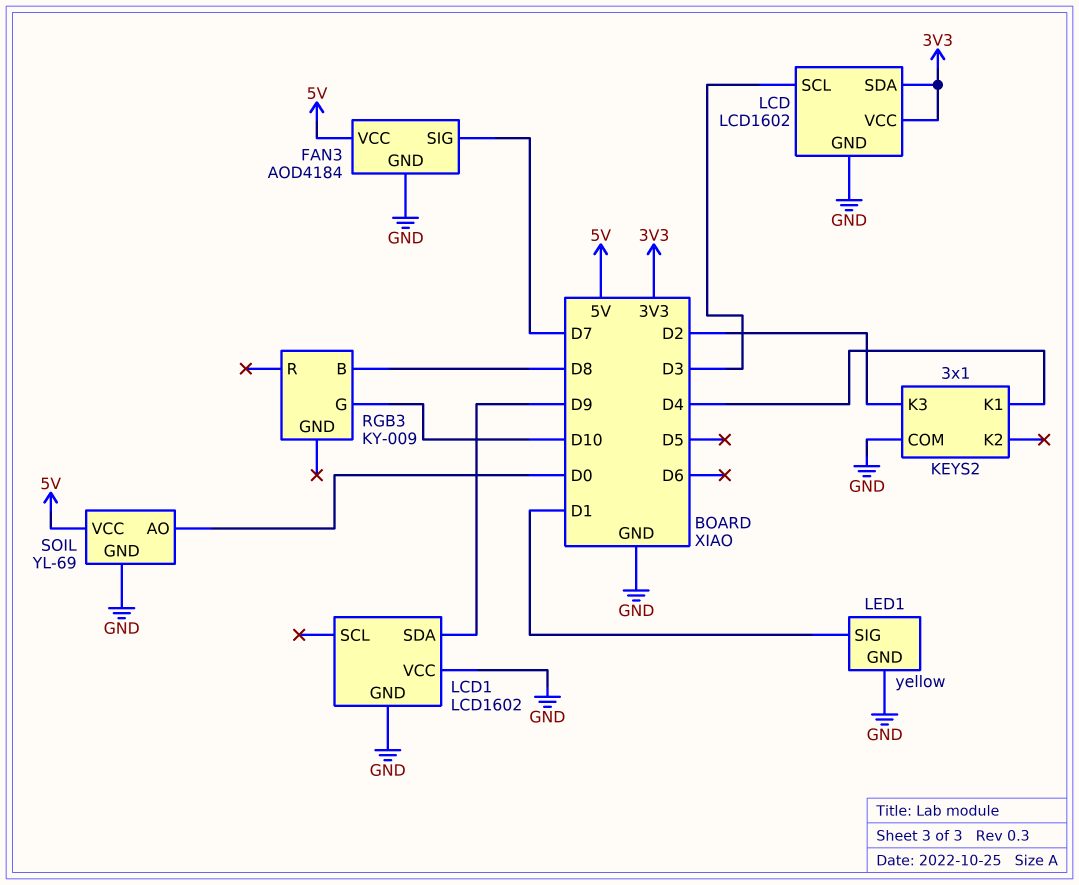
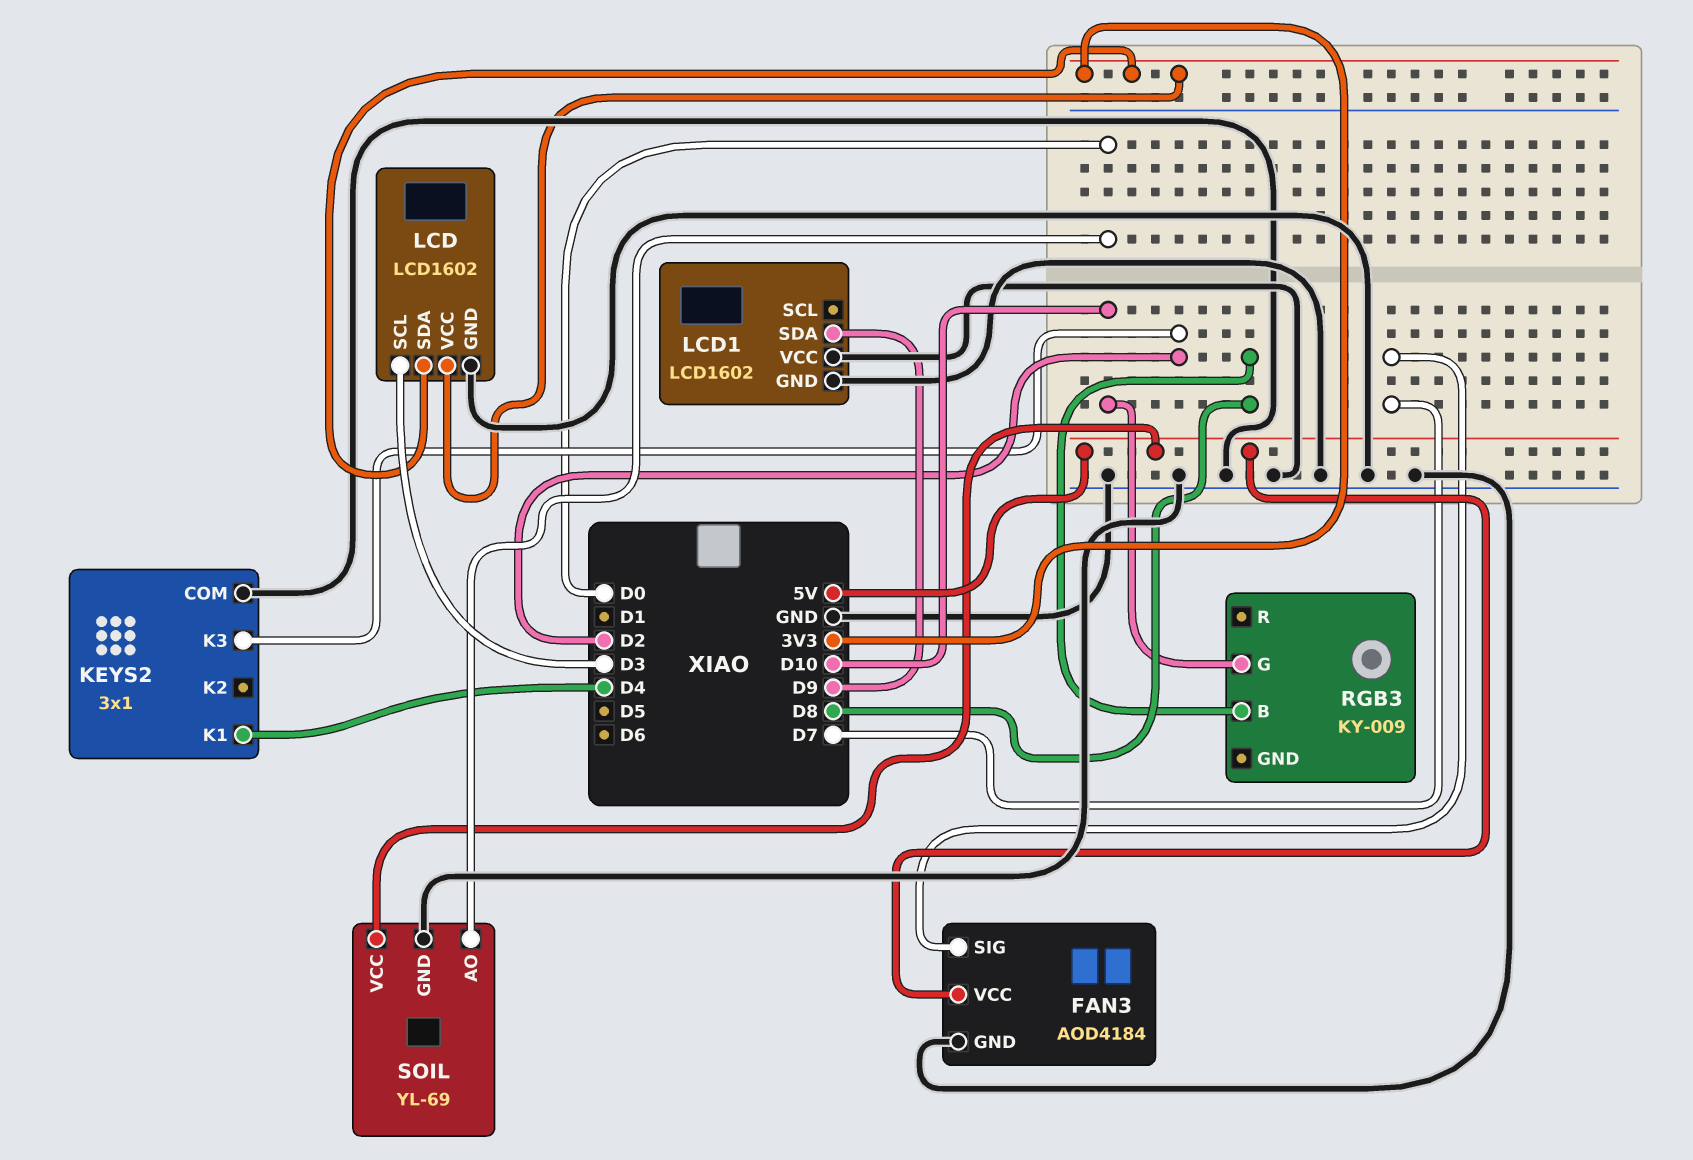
LED1: yellow -> none
LED1 pin GND: GND -> none
LED1 pin SIG: D1 -> none

